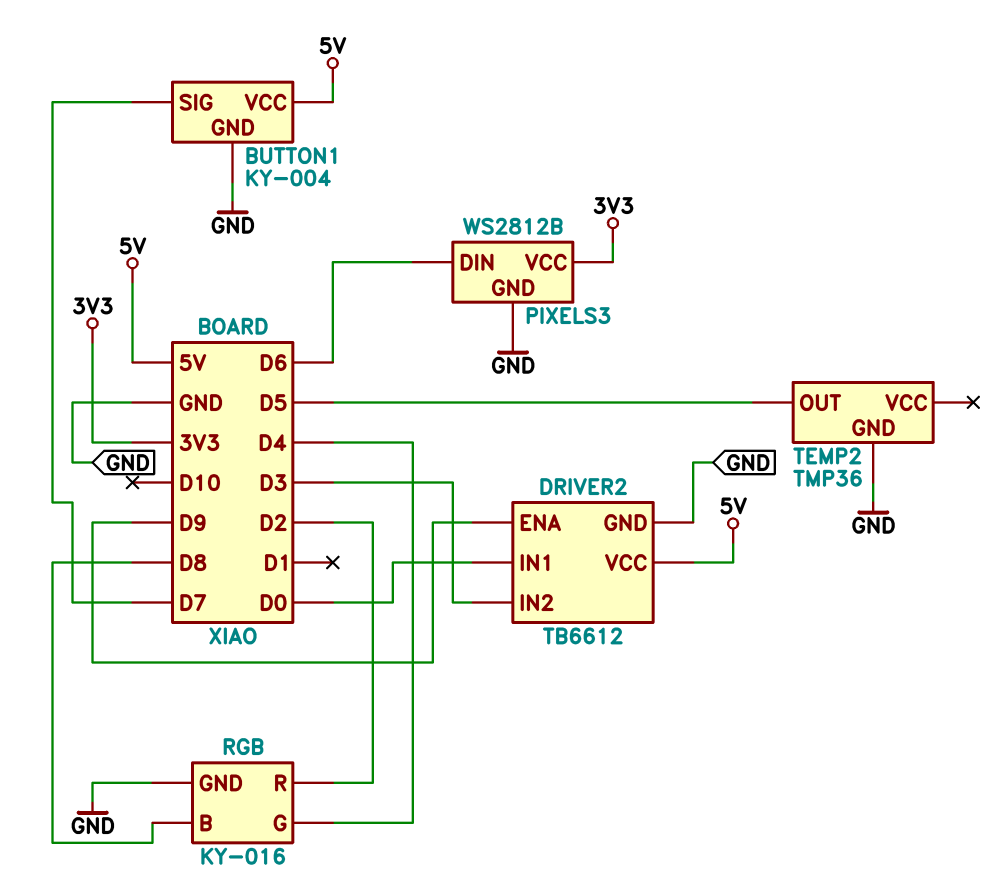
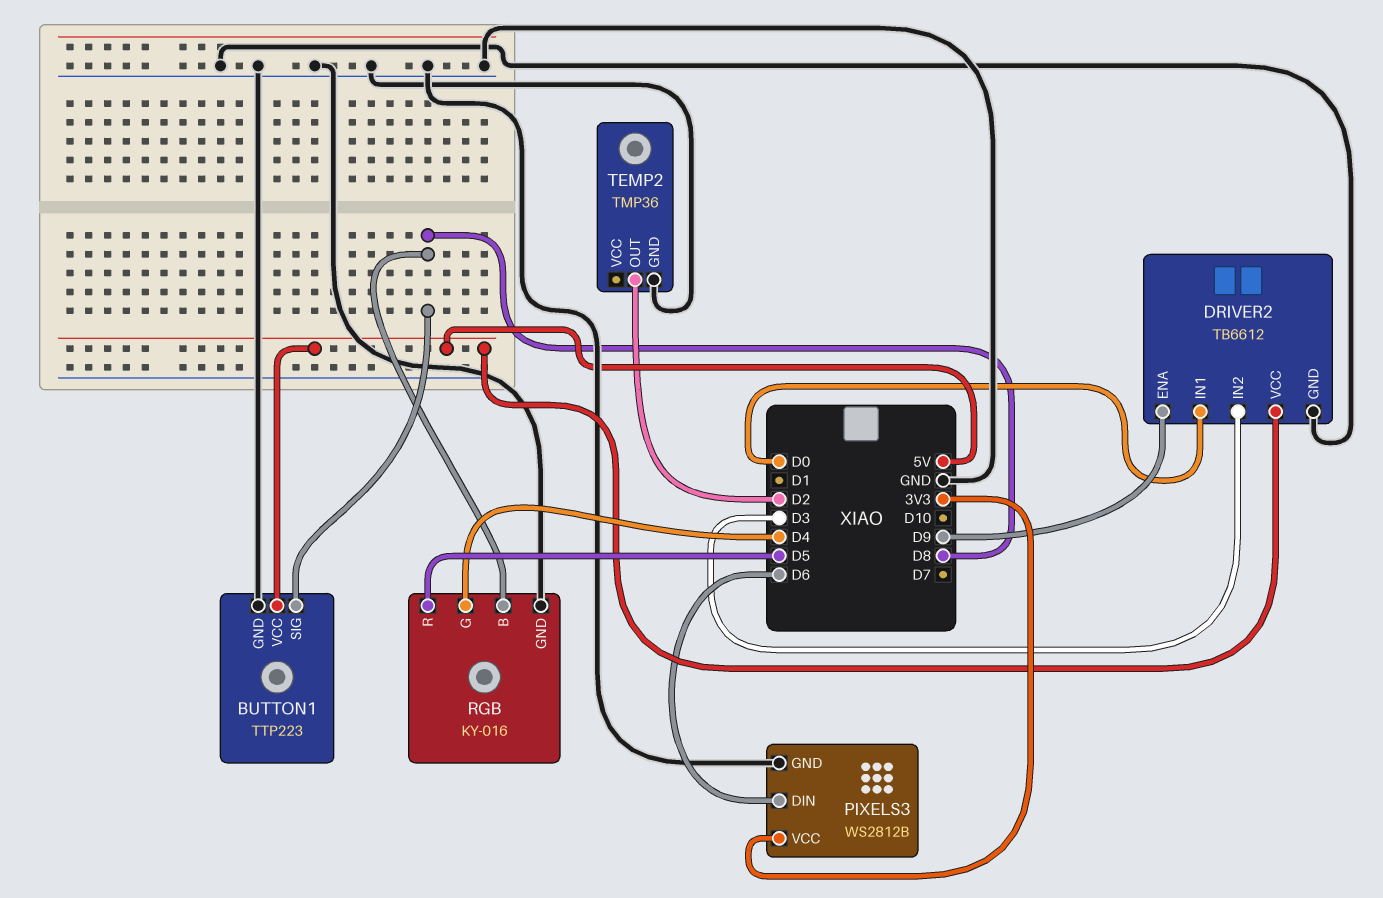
BUTTON1: KY-004 -> TTP223
BUTTON1 pin SIG: D7 -> D8
RGB pin R: D2 -> D5
TEMP2 pin OUT: D5 -> D2

